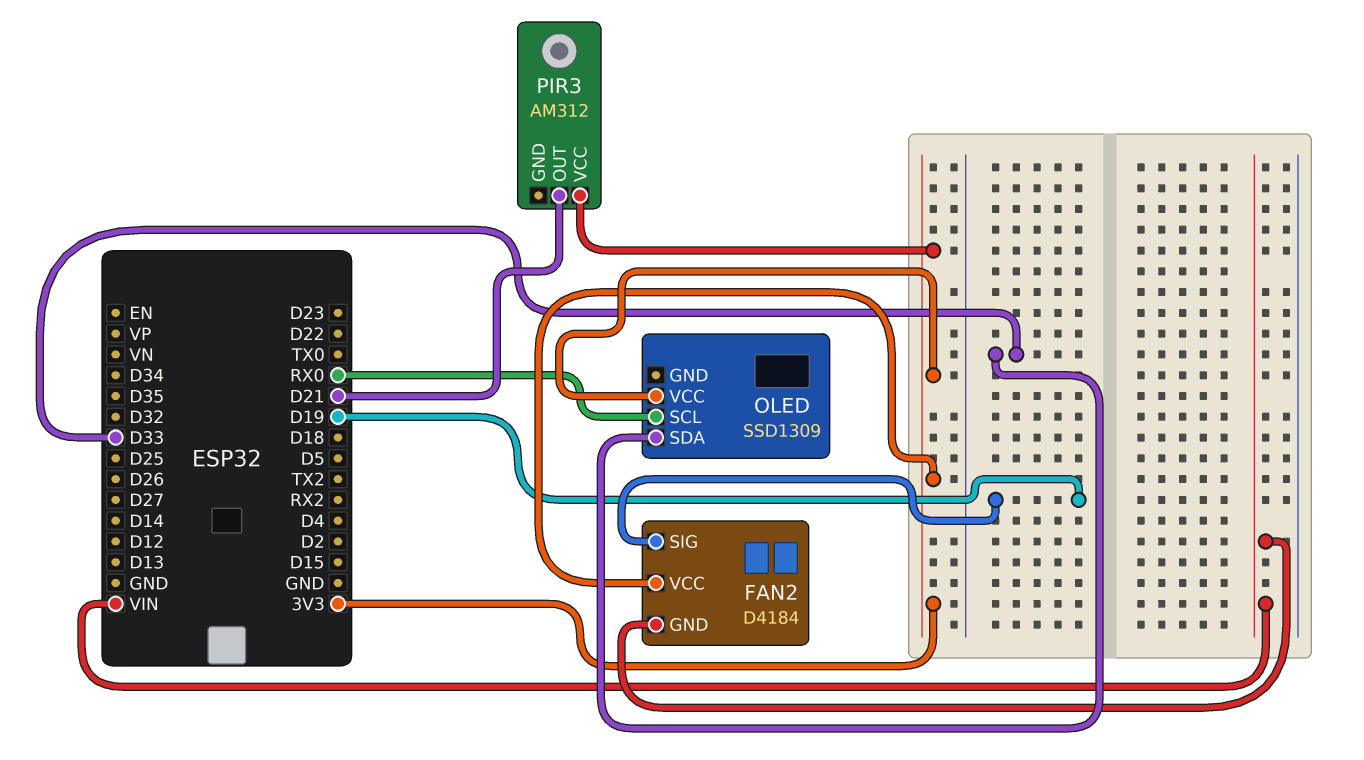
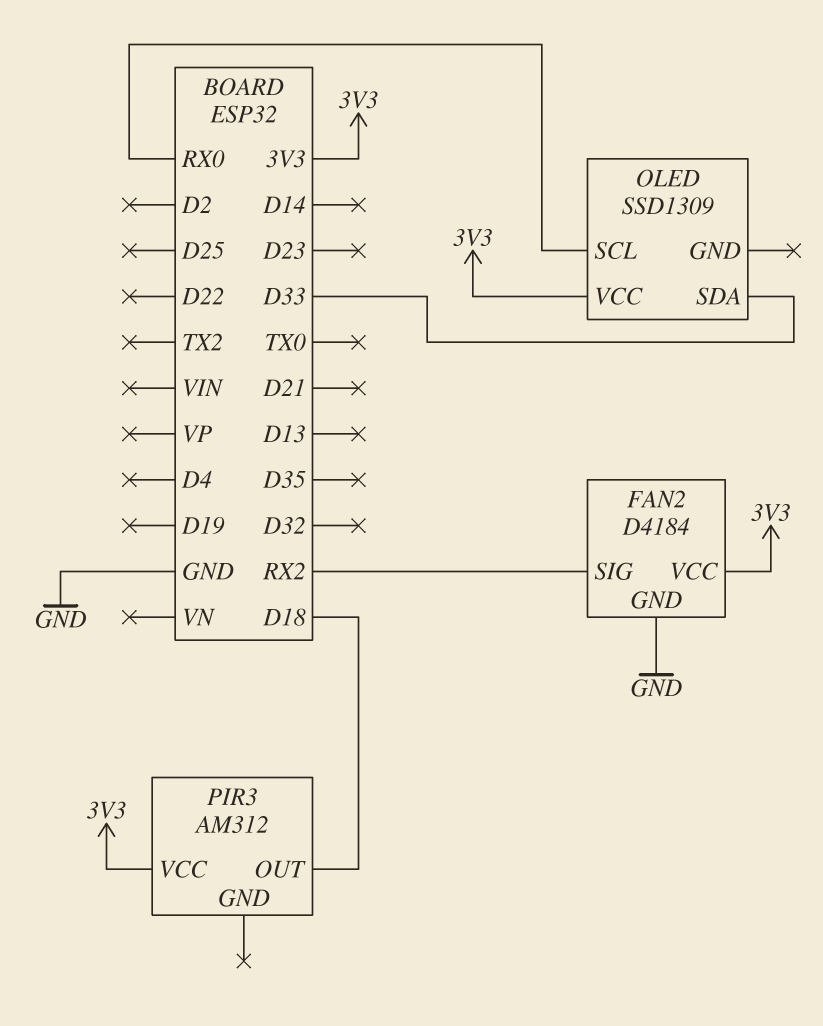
FAN2 pin GND: VIN -> GND
FAN2 pin SIG: D19 -> RX2
PIR3 pin OUT: D21 -> D18

